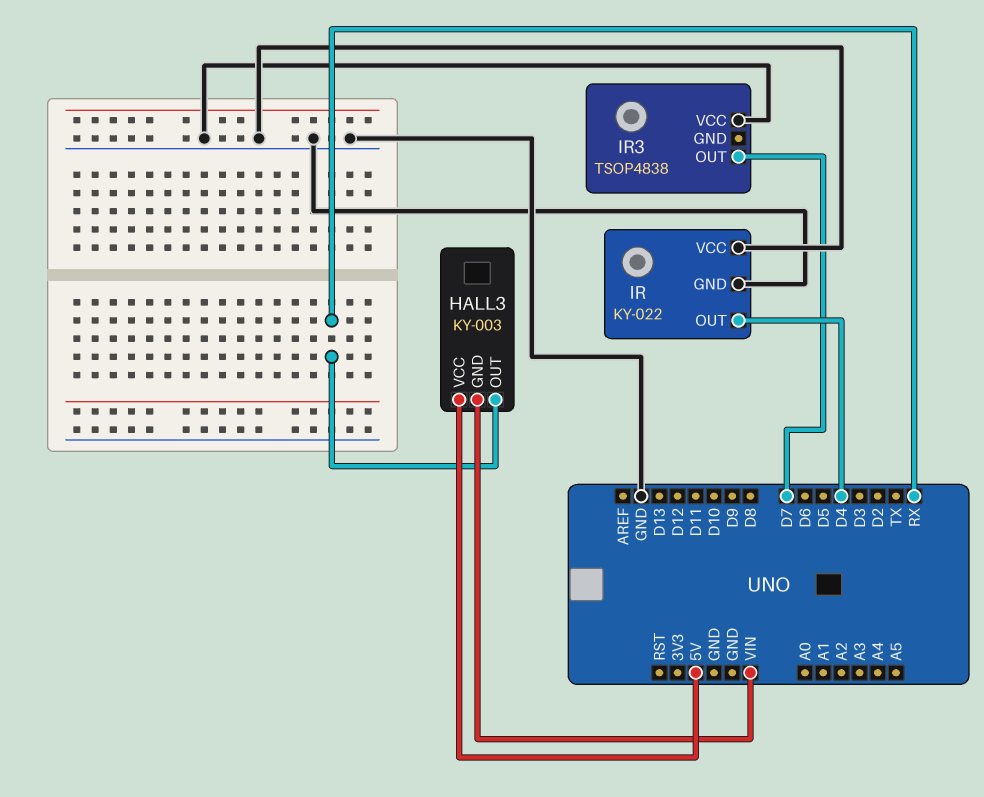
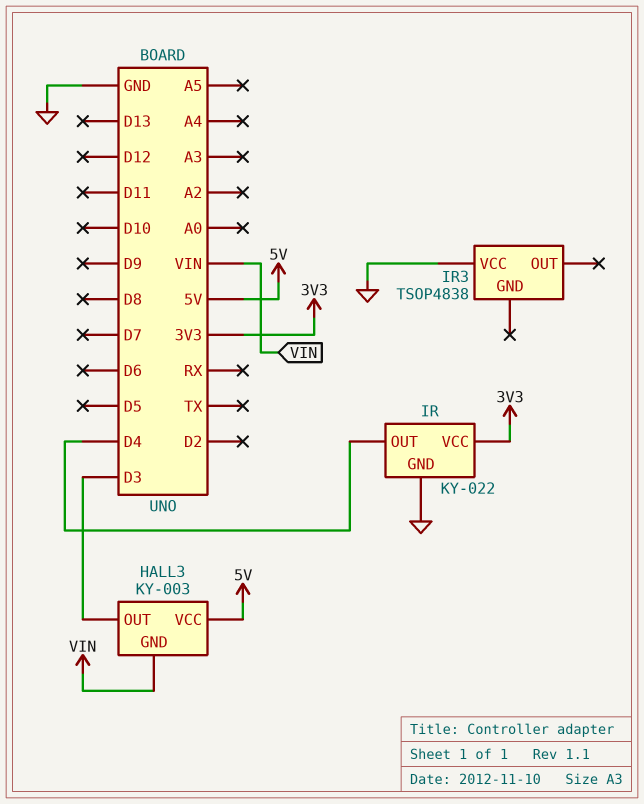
HALL3 pin OUT: RX -> D3
IR pin VCC: GND -> 3V3
IR3 pin OUT: D7 -> none

